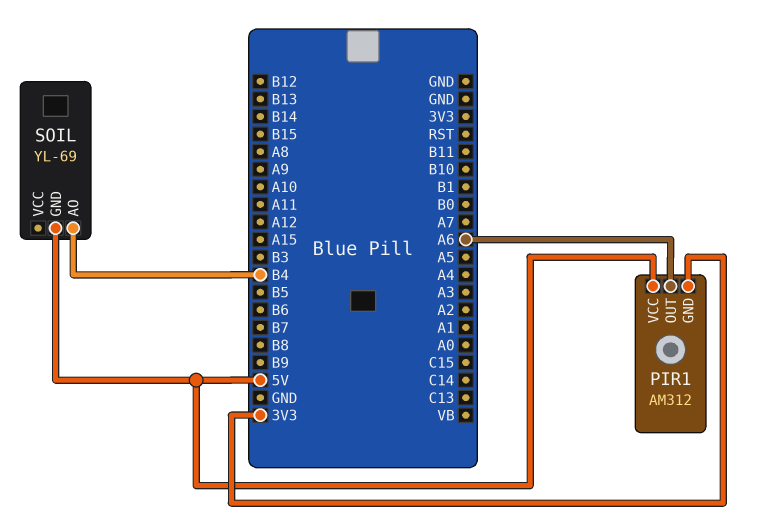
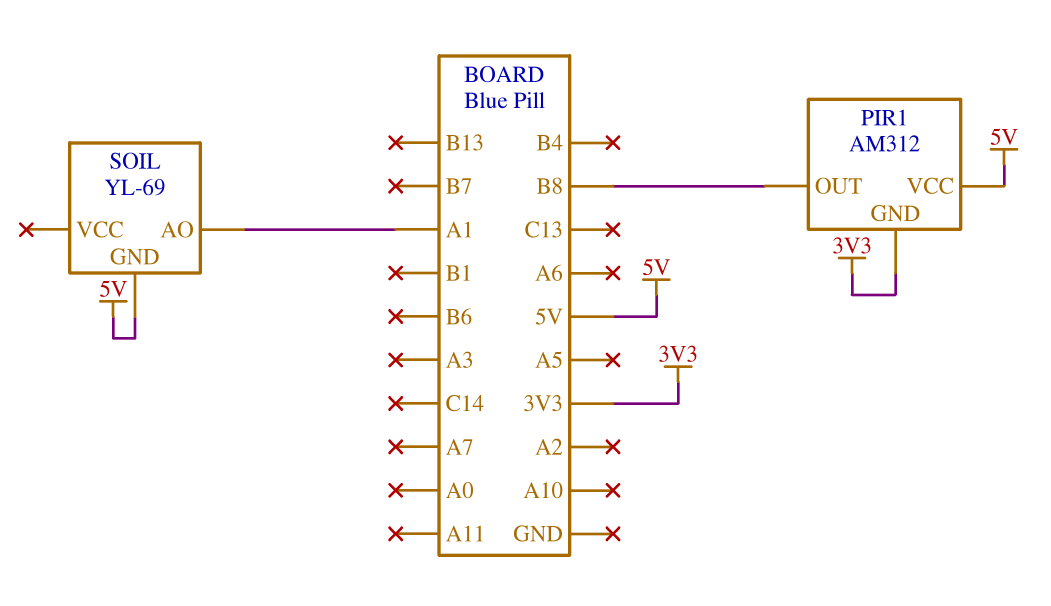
PIR1 pin OUT: A6 -> B8
SOIL pin AO: B4 -> A1

